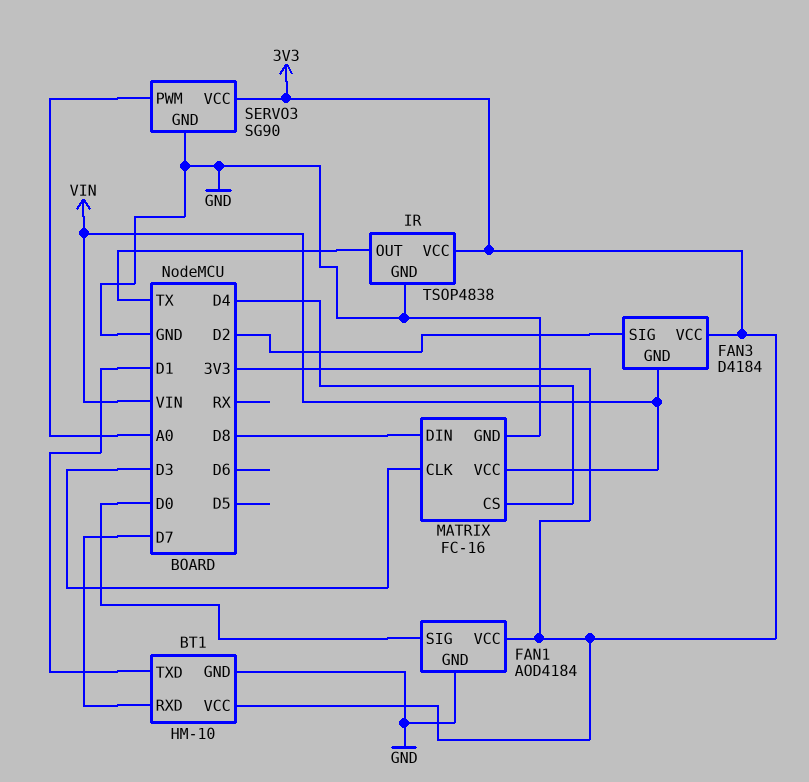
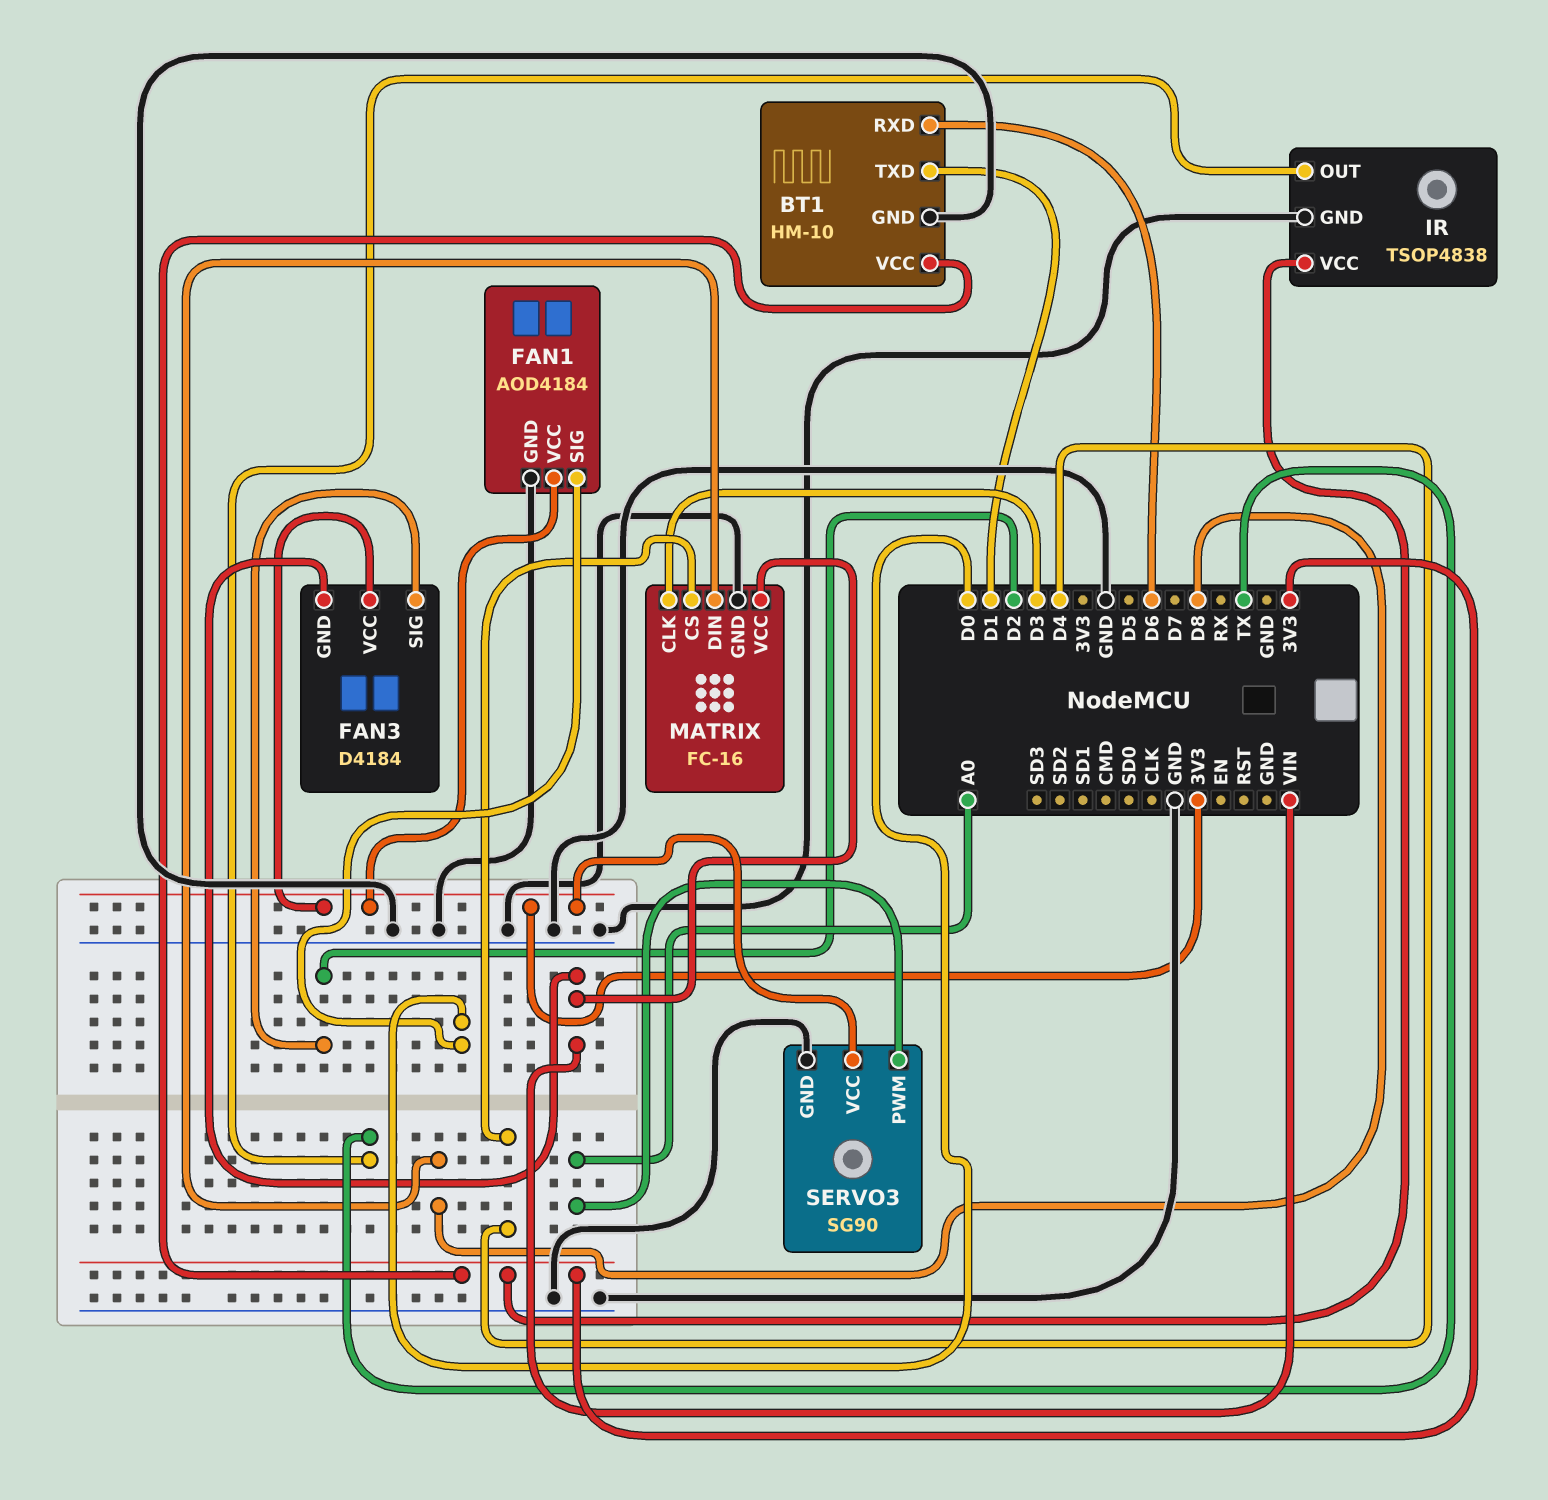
BT1 pin RXD: D7 -> D6

